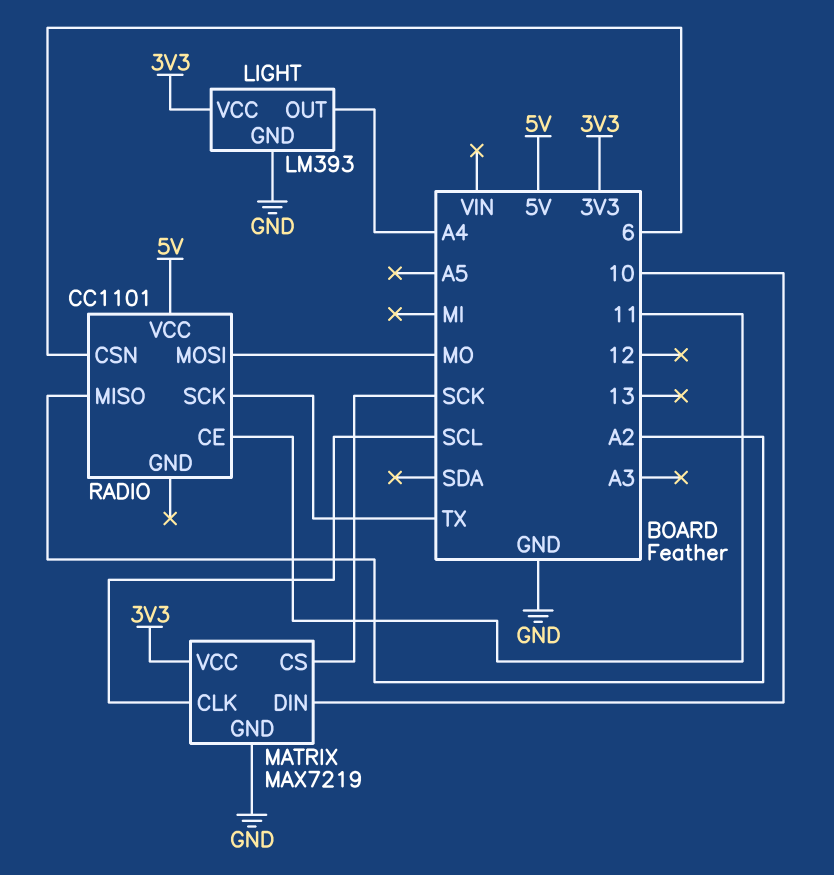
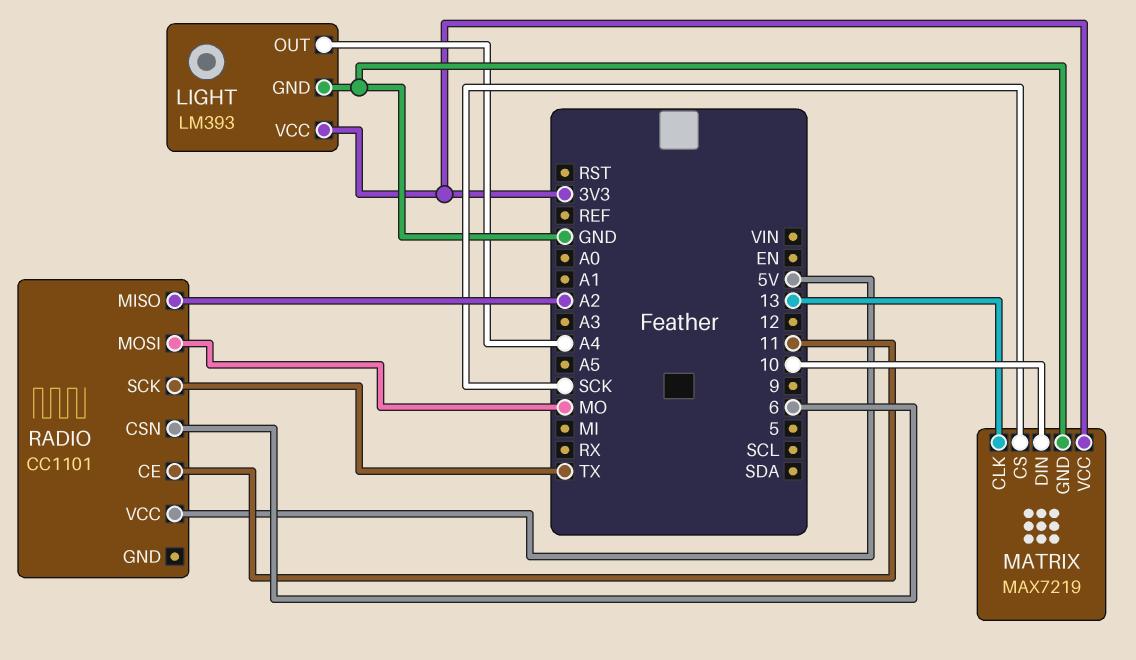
MATRIX pin CLK: SCL -> 13

